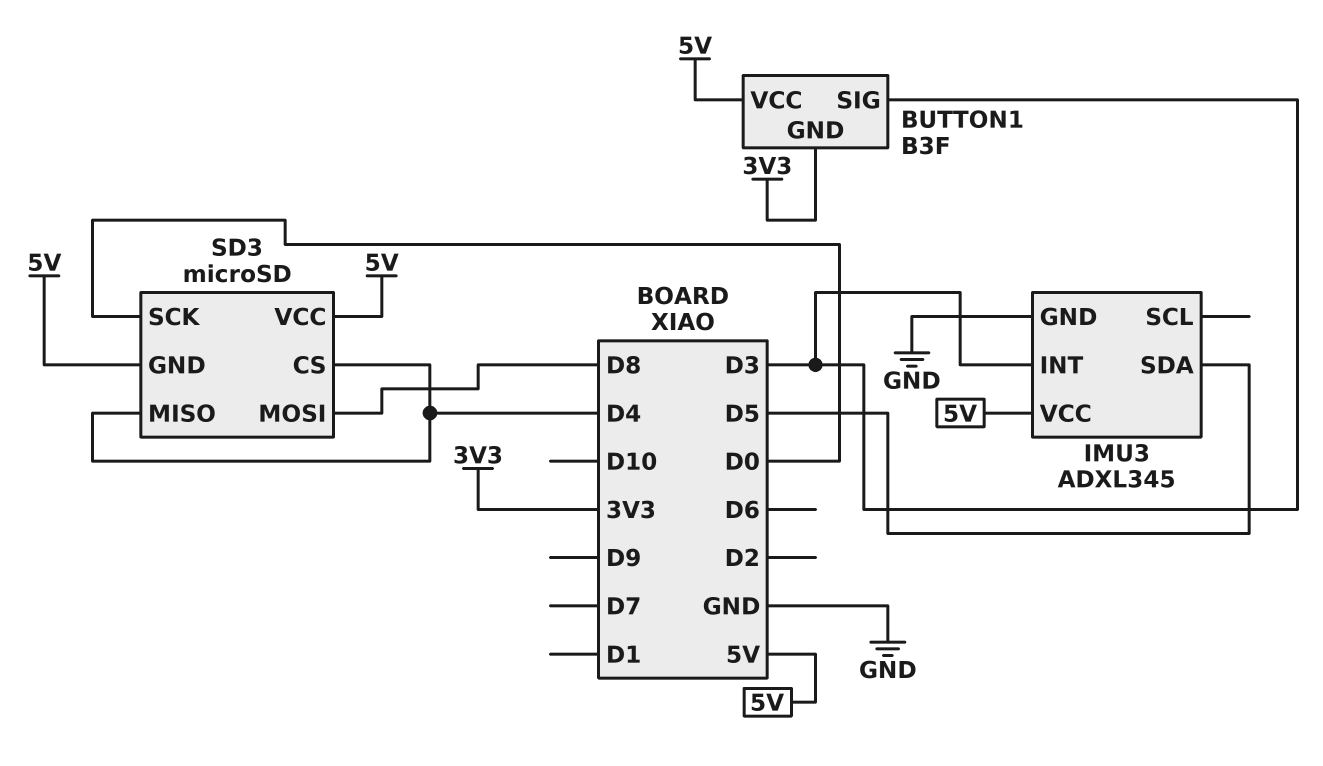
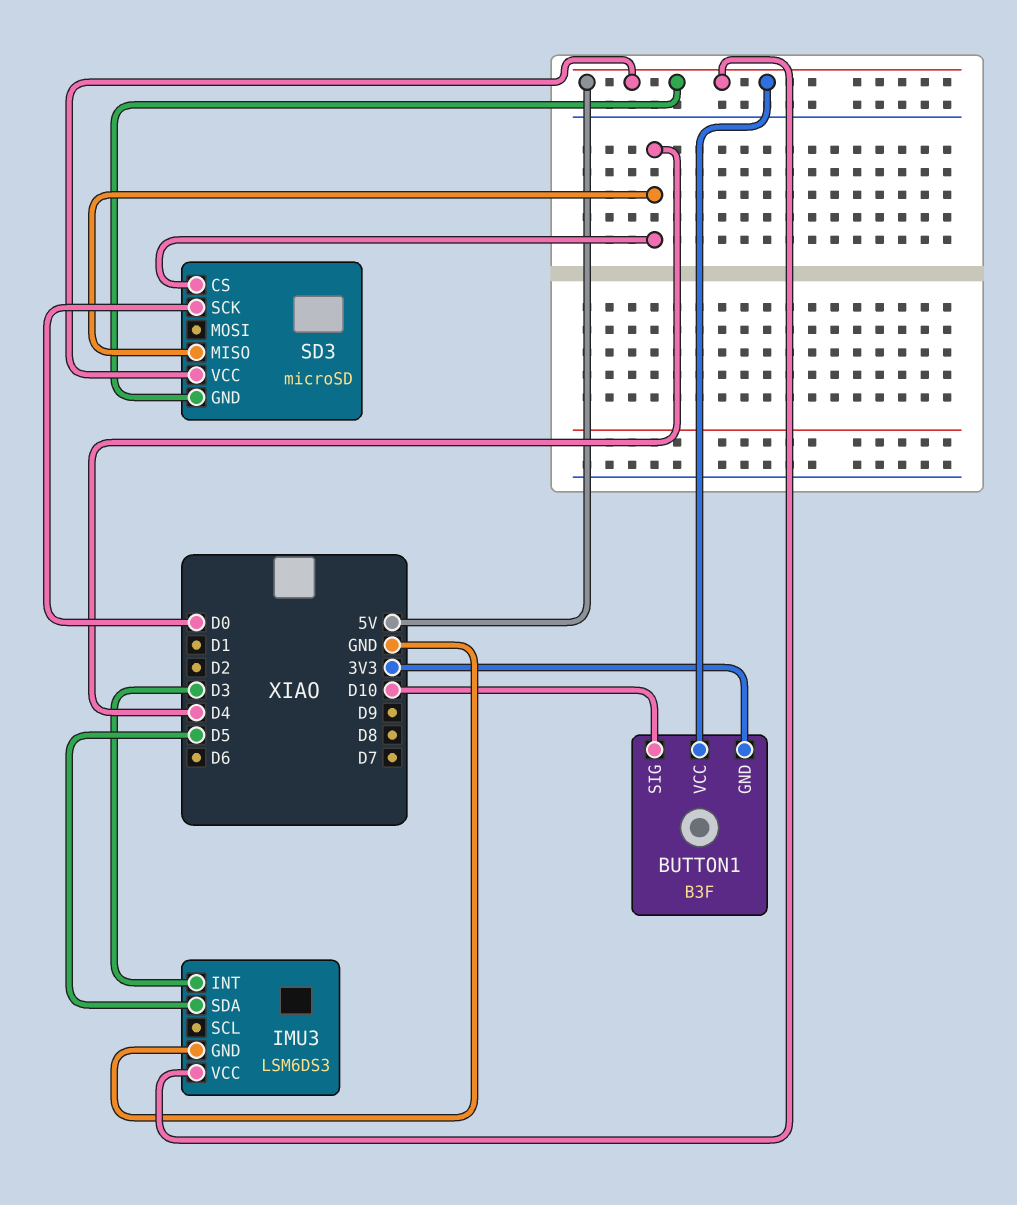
BUTTON1 pin SIG: D3 -> D10
IMU3: ADXL345 -> LSM6DS3
SD3 pin MOSI: D8 -> none

